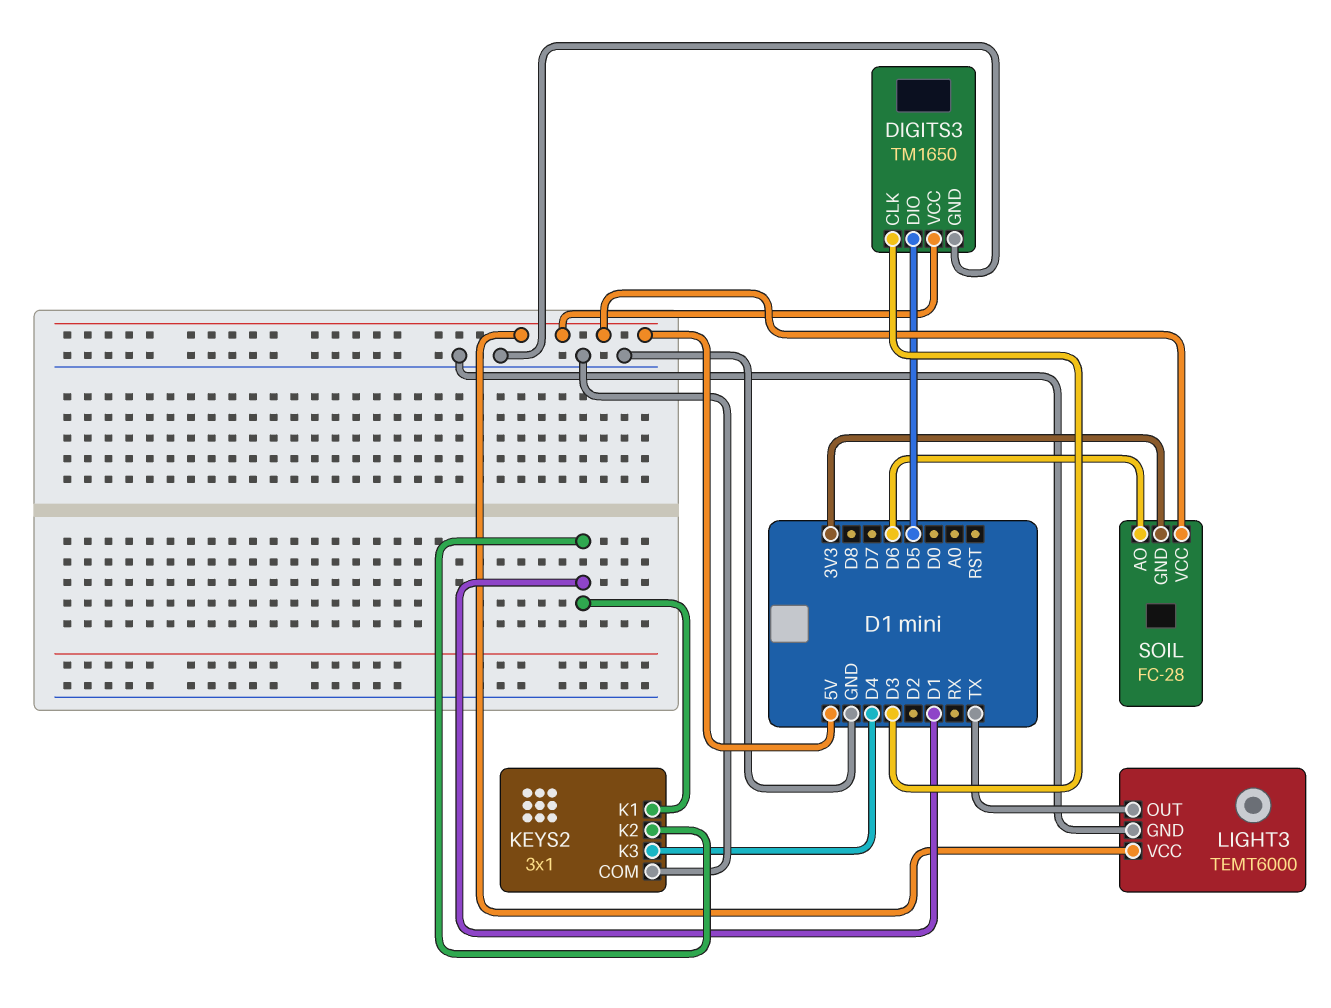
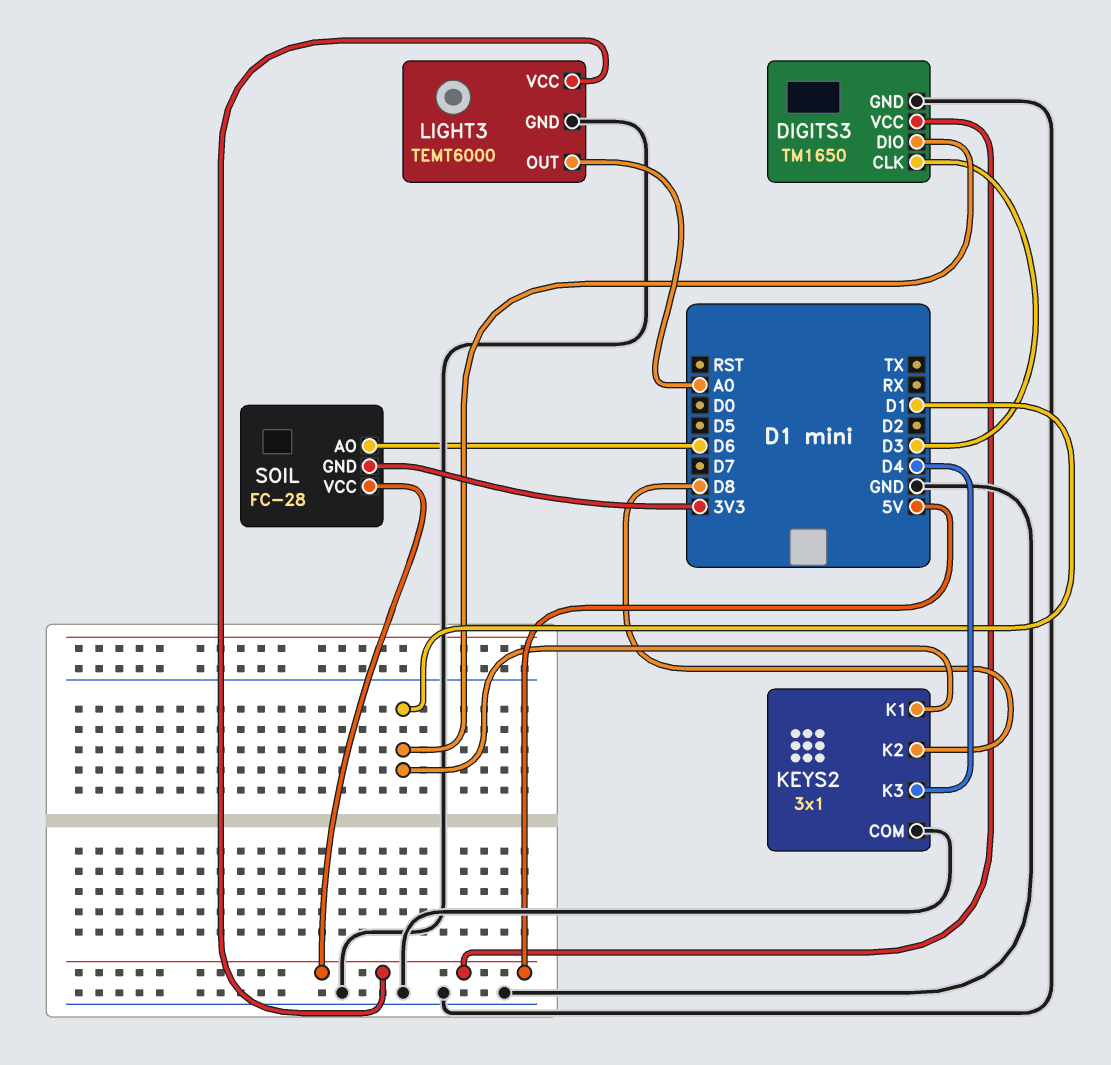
DIGITS3 pin DIO: D5 -> D1
KEYS2 pin K2: D1 -> D8
LIGHT3 pin OUT: TX -> A0

